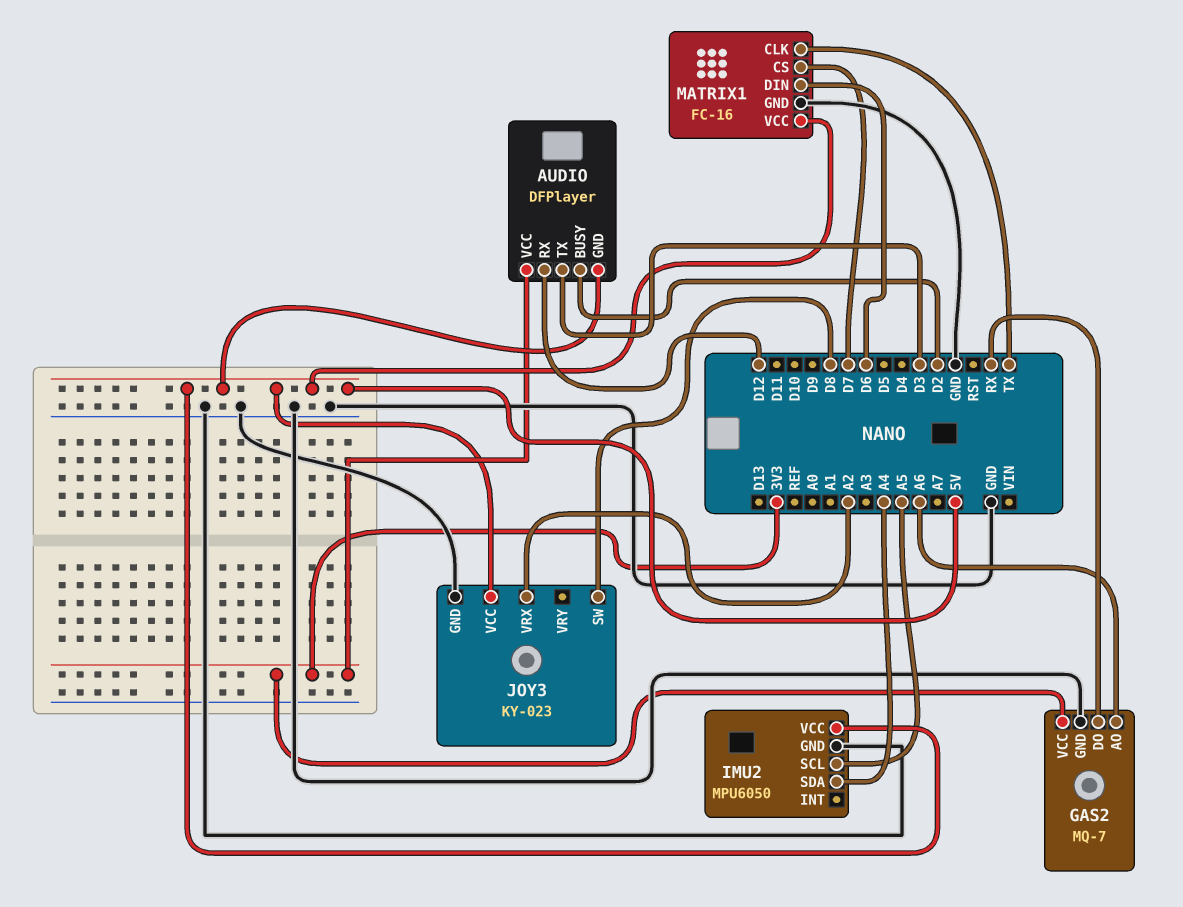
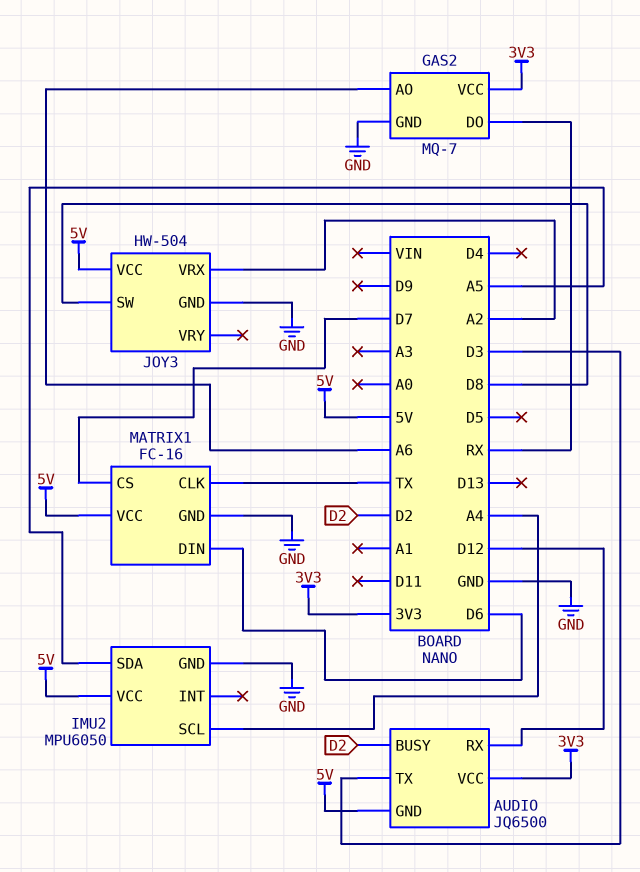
AUDIO: DFPlayer -> JQ6500
IMU2 pin SCL: A5 -> A4
IMU2 pin SDA: A4 -> A5
JOY3: KY-023 -> HW-504

